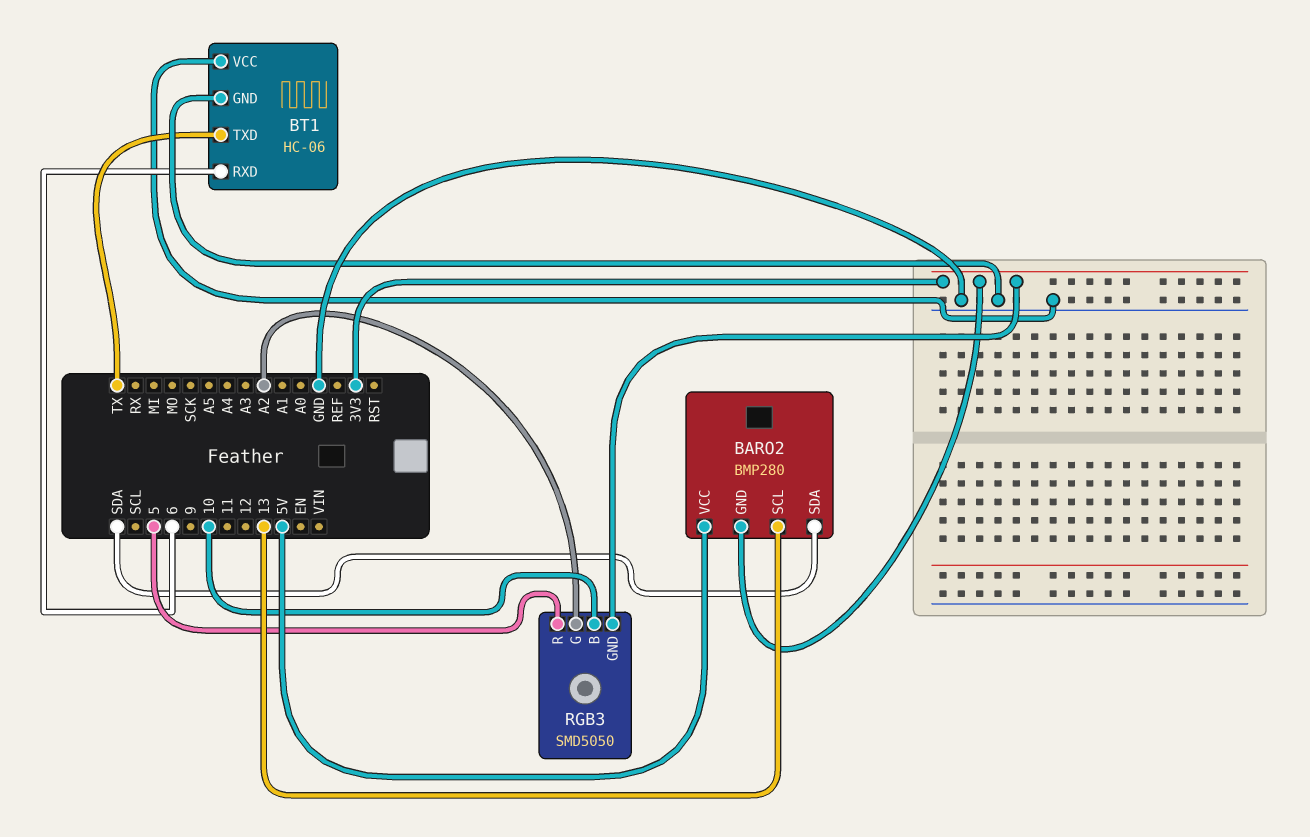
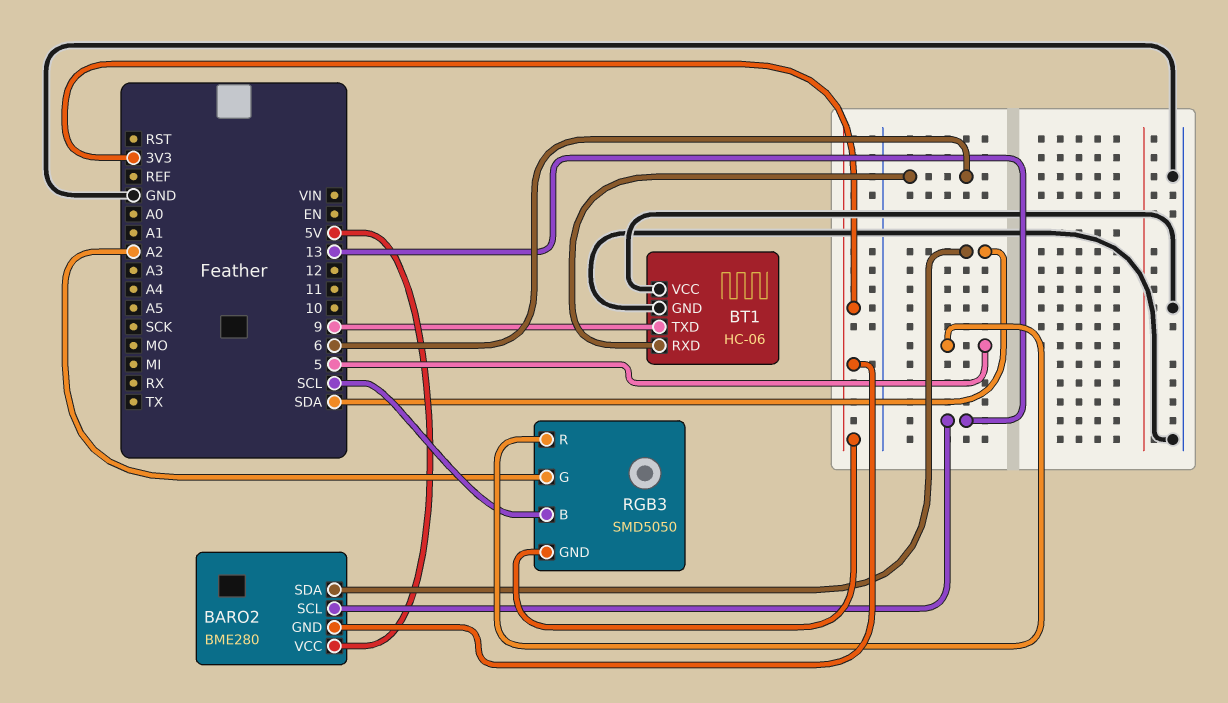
BARO2: BMP280 -> BME280
BT1 pin TXD: TX -> 9
RGB3 pin B: 10 -> SCL

